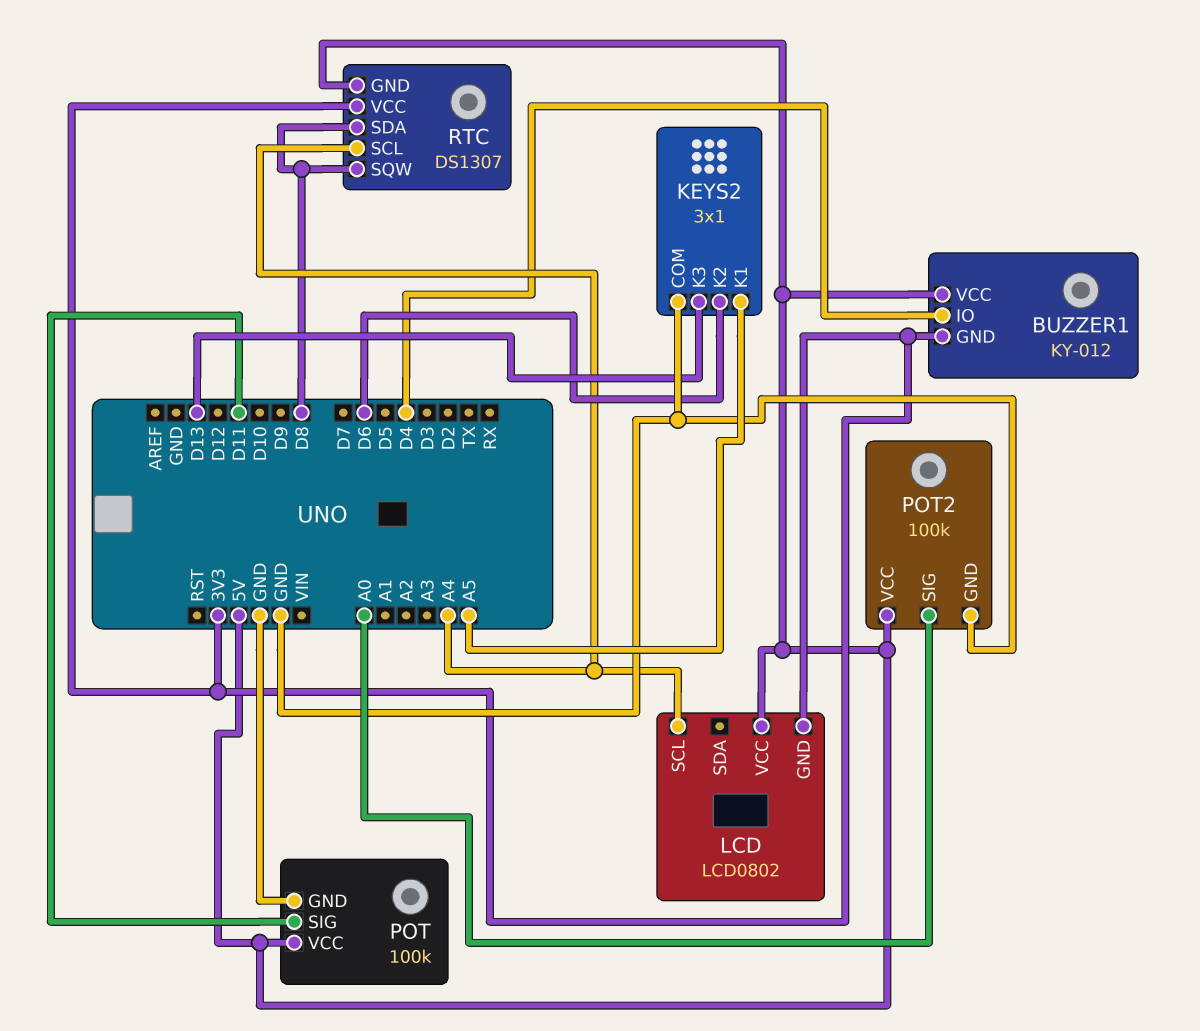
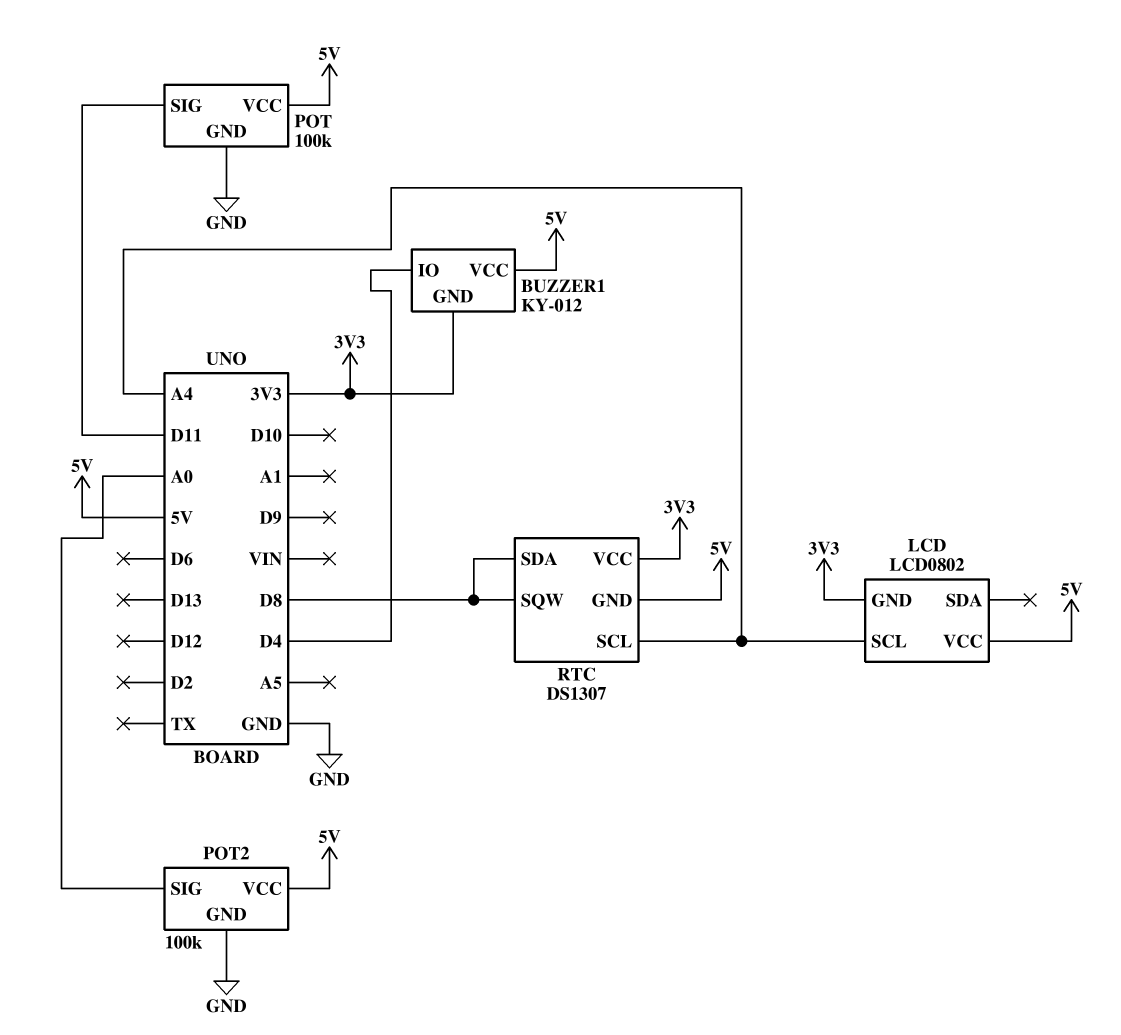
KEYS2: 3x1 -> none
KEYS2 pin COM: GND -> none
KEYS2 pin K1: A5 -> none
KEYS2 pin K2: D6 -> none
KEYS2 pin K3: D13 -> none

